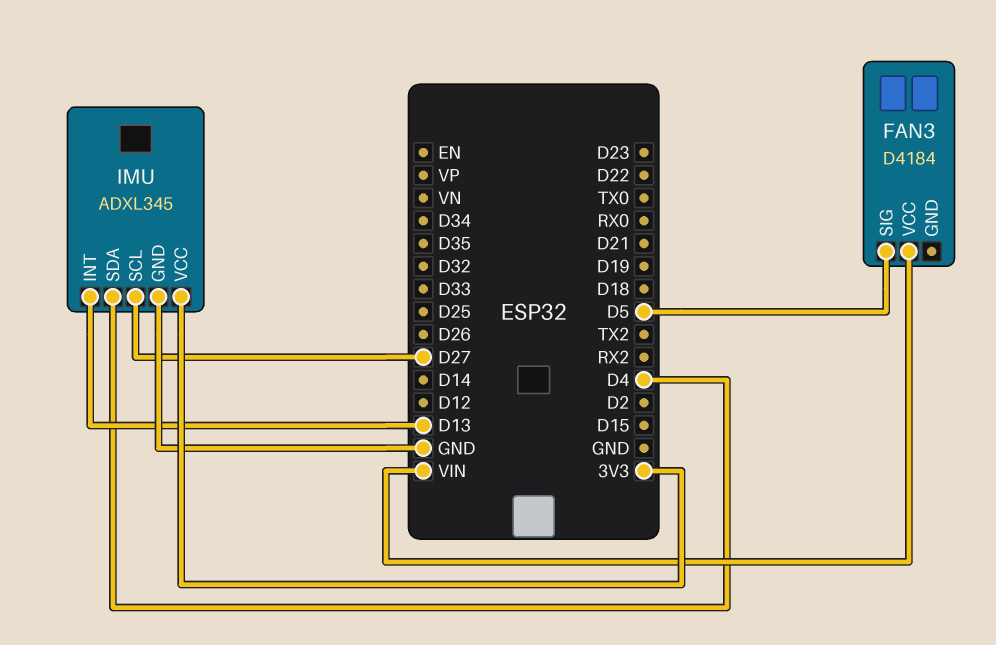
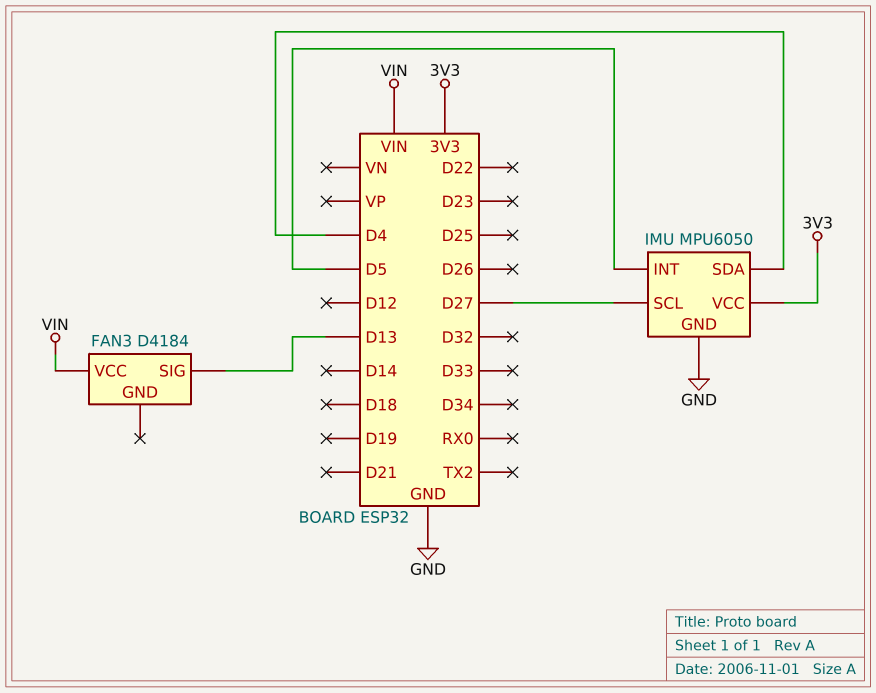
FAN3 pin SIG: D5 -> D13
IMU: ADXL345 -> MPU6050
IMU pin INT: D13 -> D5

